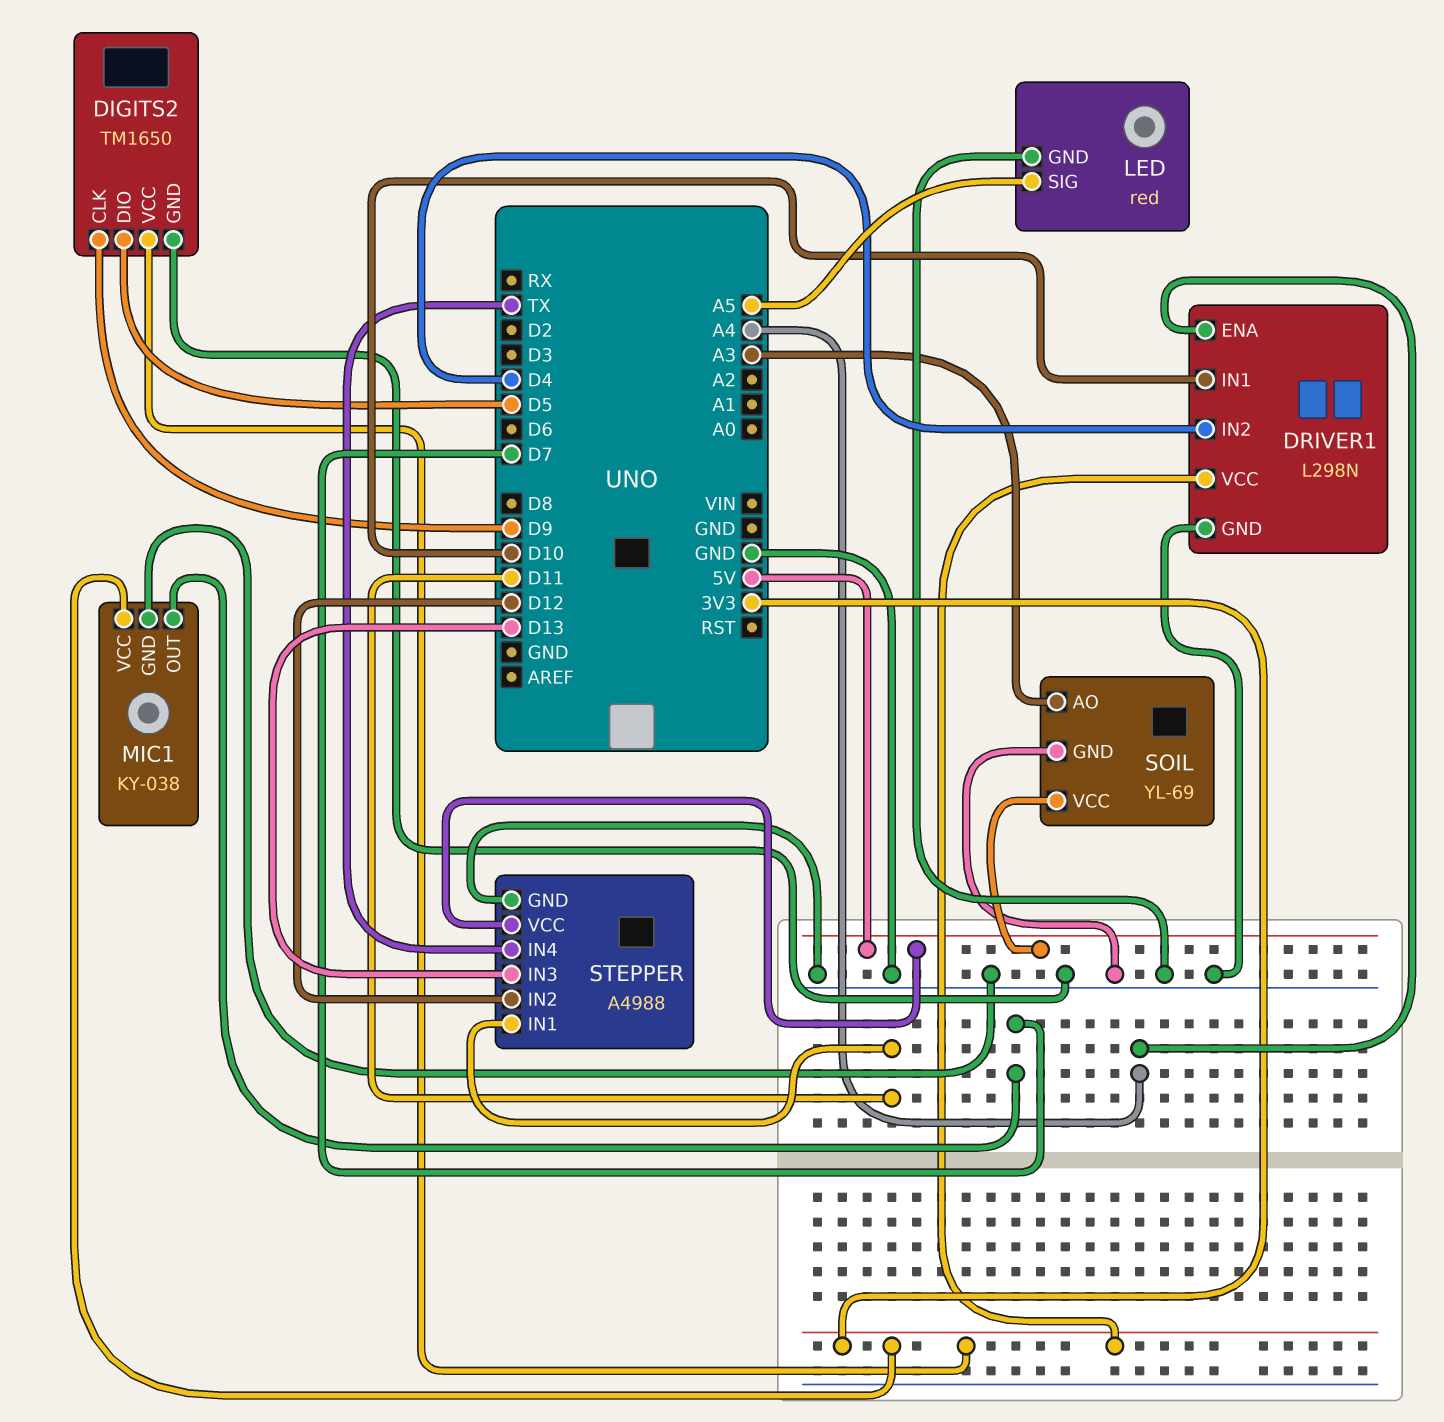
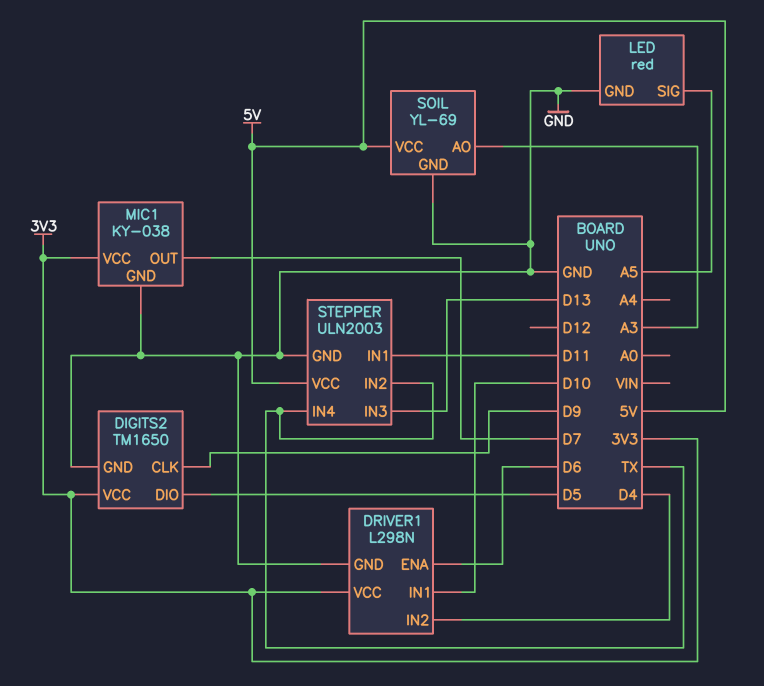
DRIVER1 pin ENA: A4 -> D6
STEPPER: A4988 -> ULN2003
STEPPER pin IN2: D12 -> TX

